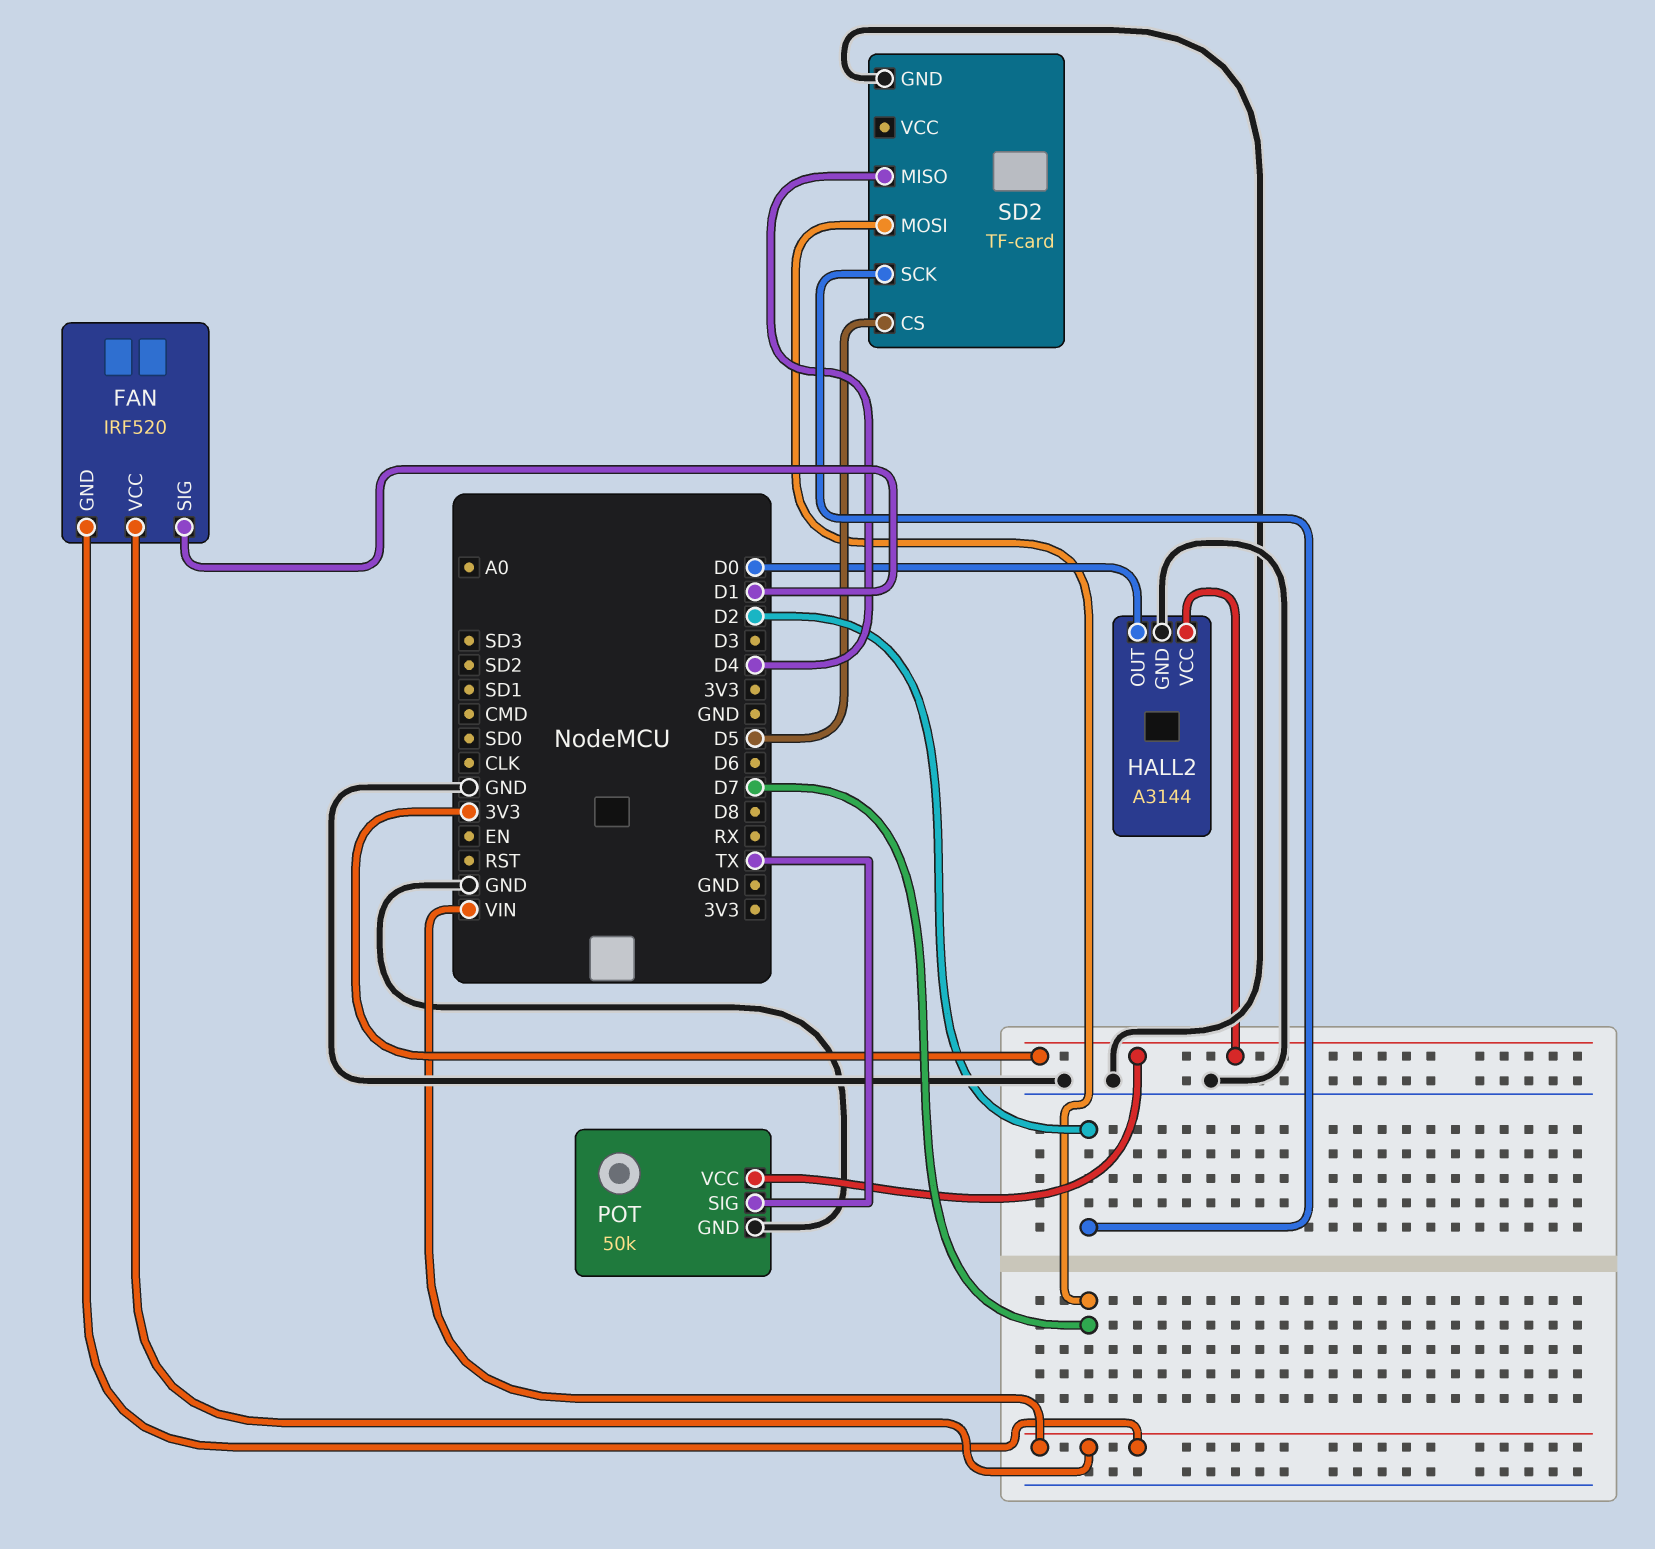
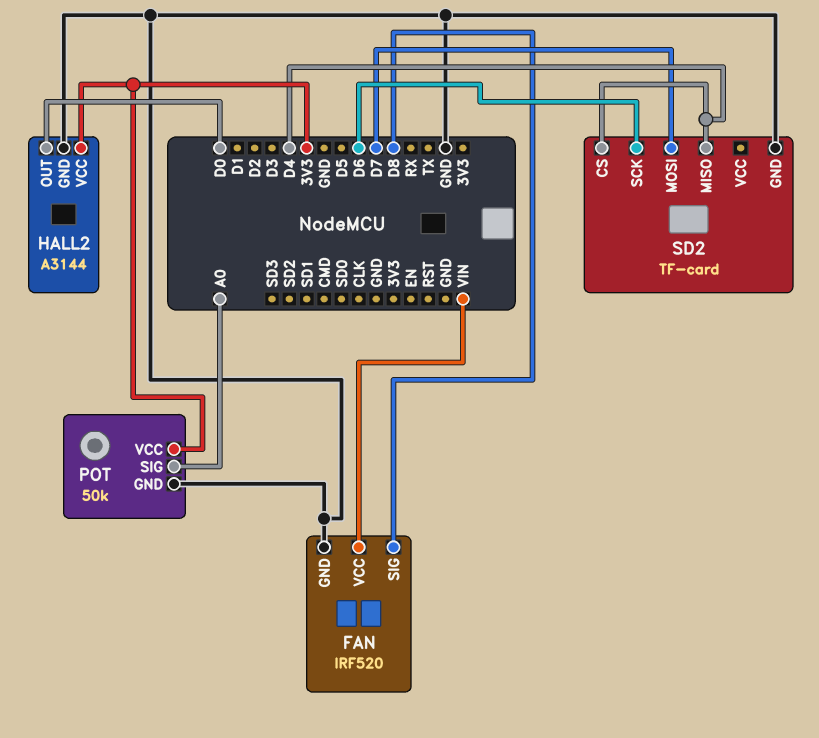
FAN pin GND: VIN -> GND
FAN pin SIG: D1 -> D8
POT pin SIG: TX -> A0
SD2 pin CS: D5 -> D4
SD2 pin SCK: D2 -> D6

